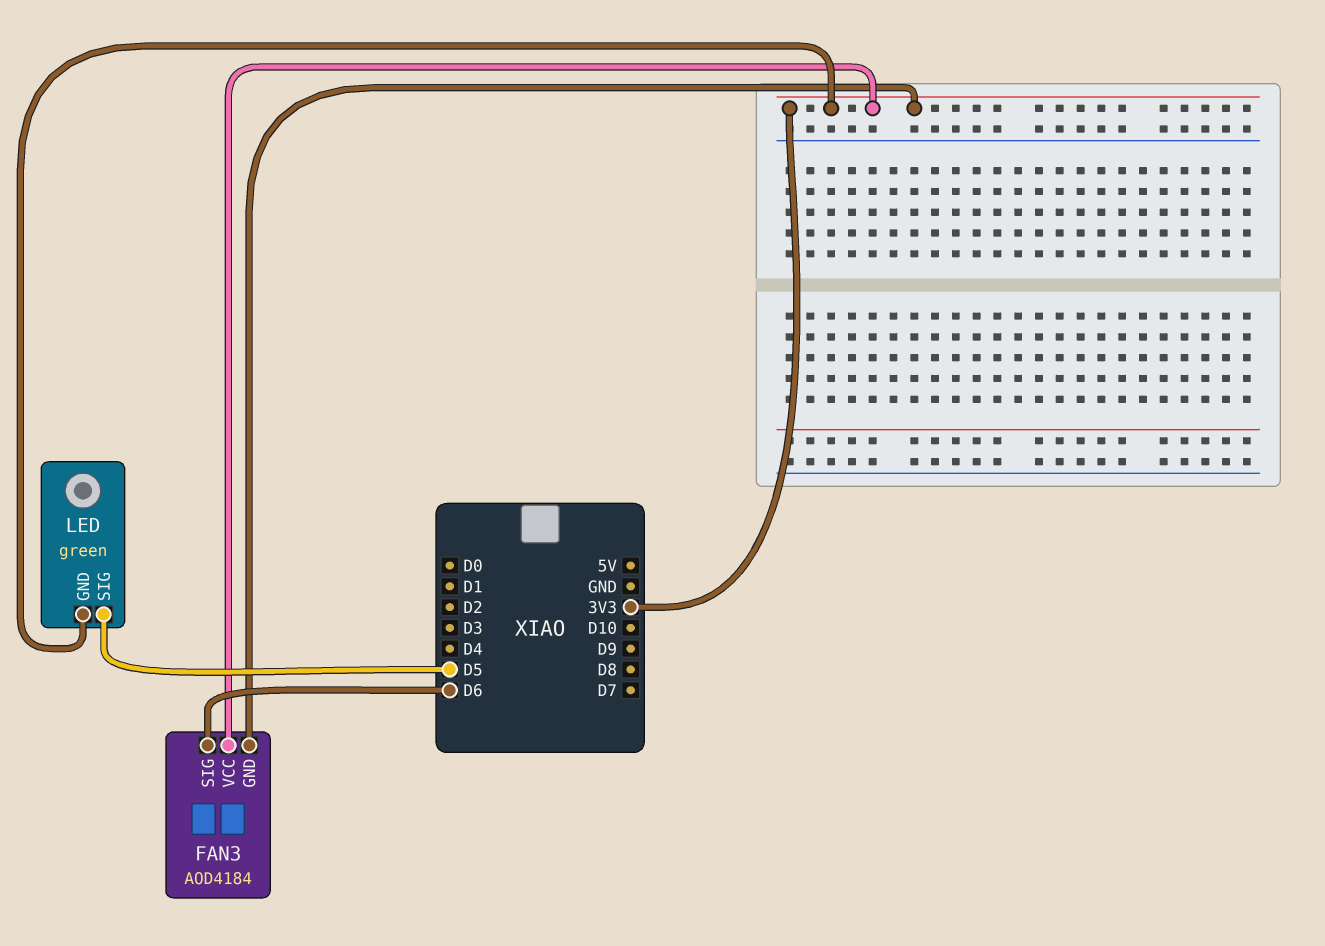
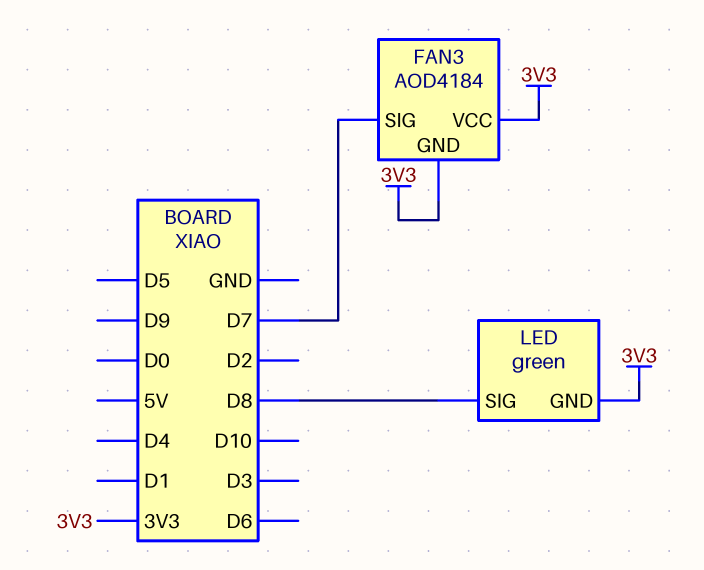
FAN3 pin SIG: D6 -> D7
LED pin SIG: D5 -> D8

